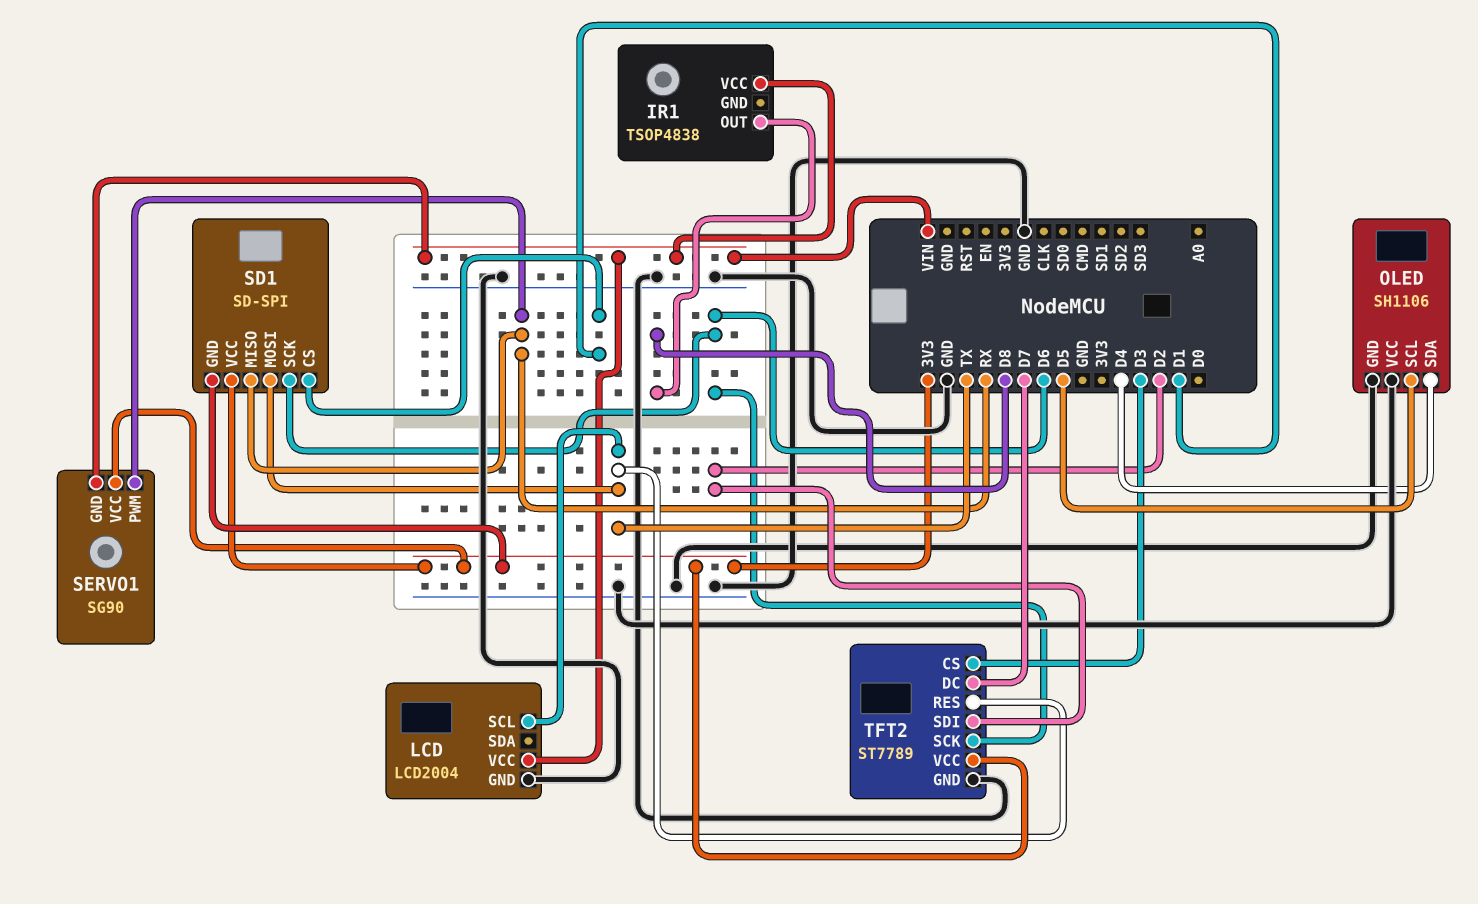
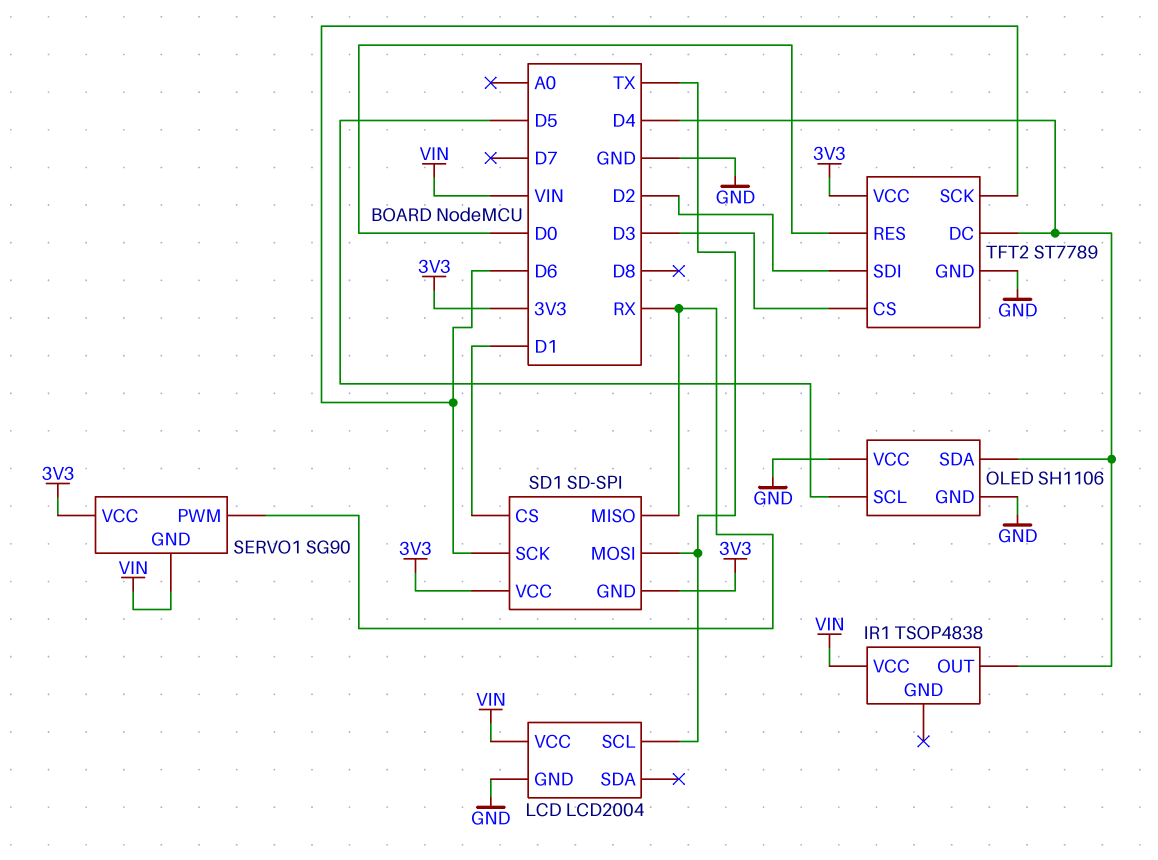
IR1 pin OUT: D8 -> D4
TFT2 pin DC: D7 -> D4
TFT2 pin RES: TX -> D0

